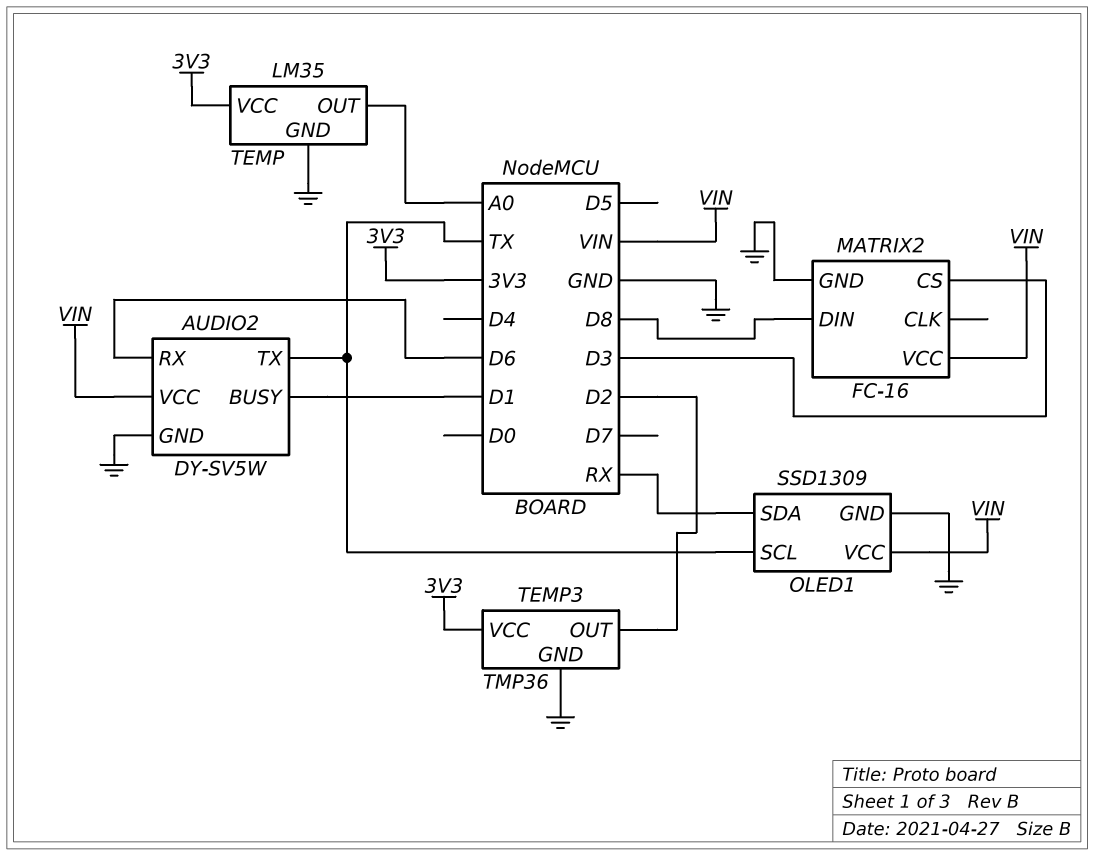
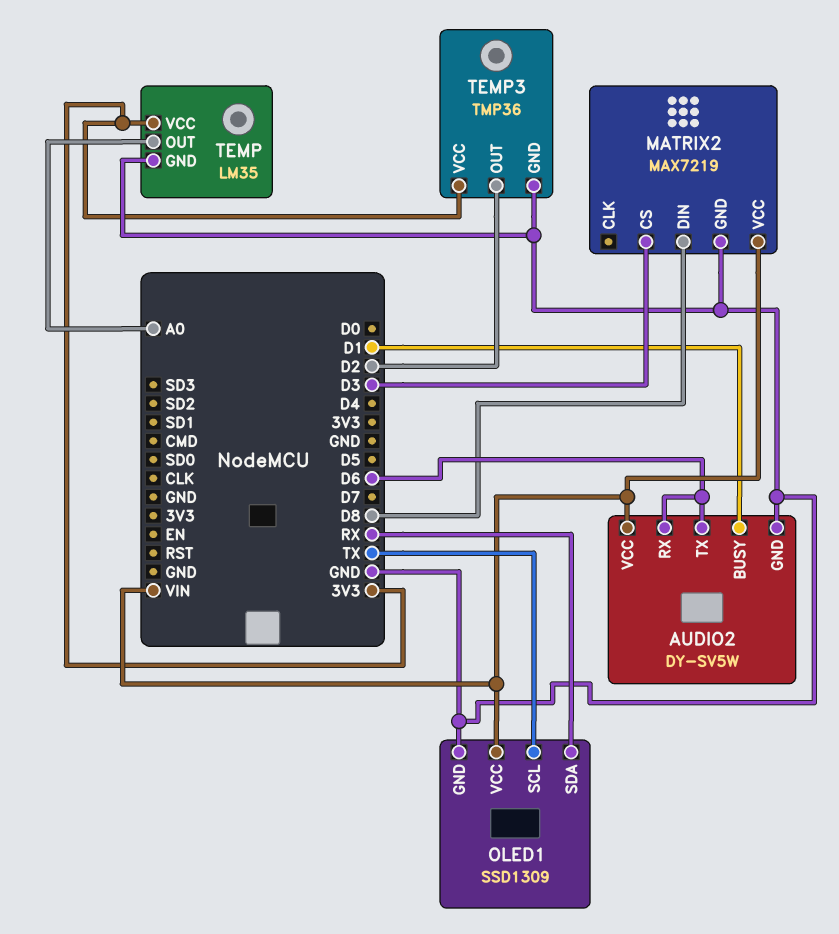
AUDIO2 pin TX: TX -> D6
MATRIX2: FC-16 -> MAX7219

